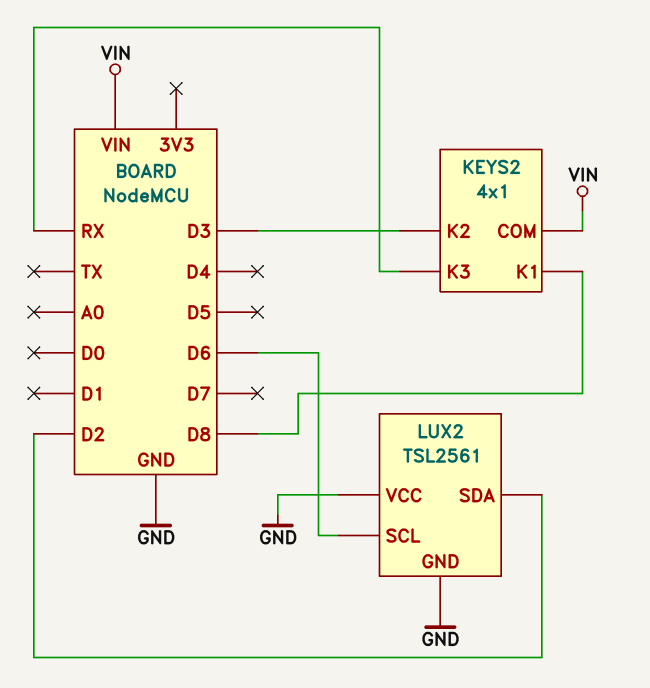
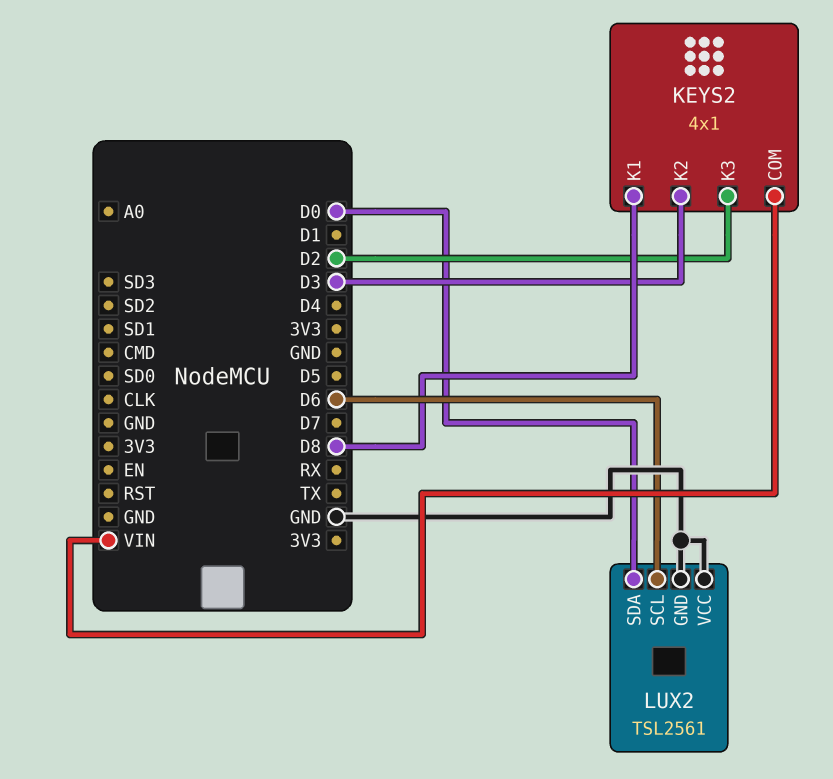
KEYS2 pin K3: RX -> D2
LUX2 pin SDA: D2 -> D0

